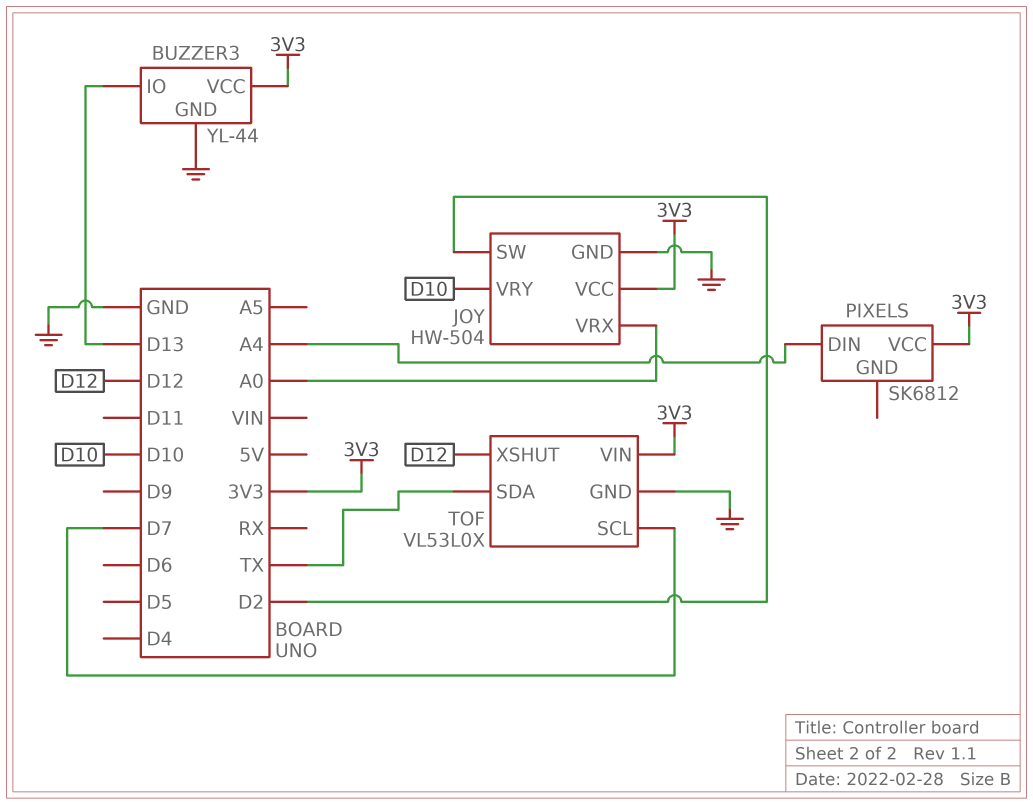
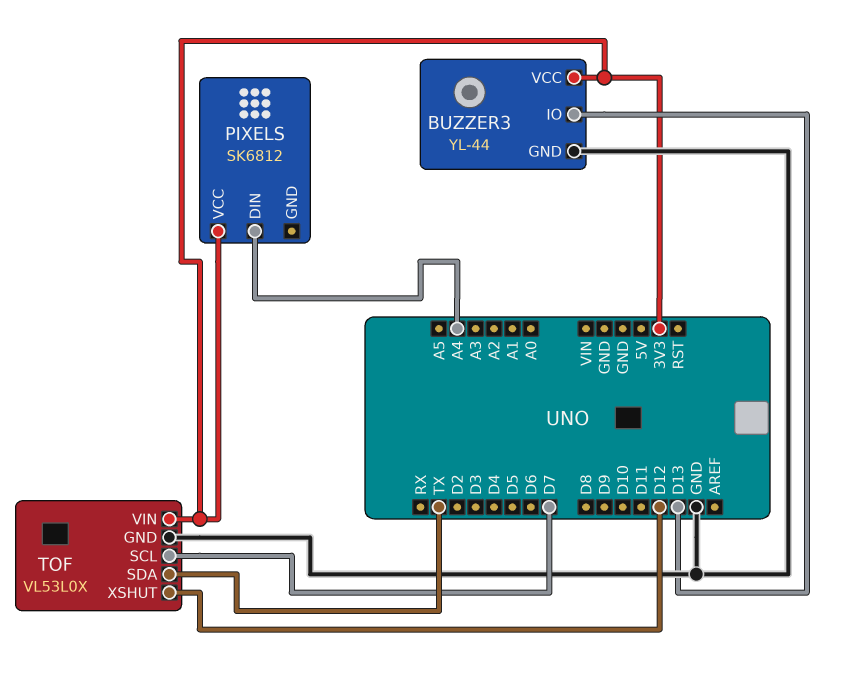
JOY: HW-504 -> none
JOY pin GND: GND -> none
JOY pin SW: D2 -> none
JOY pin VCC: 3V3 -> none
JOY pin VRX: A0 -> none
JOY pin VRY: D10 -> none

